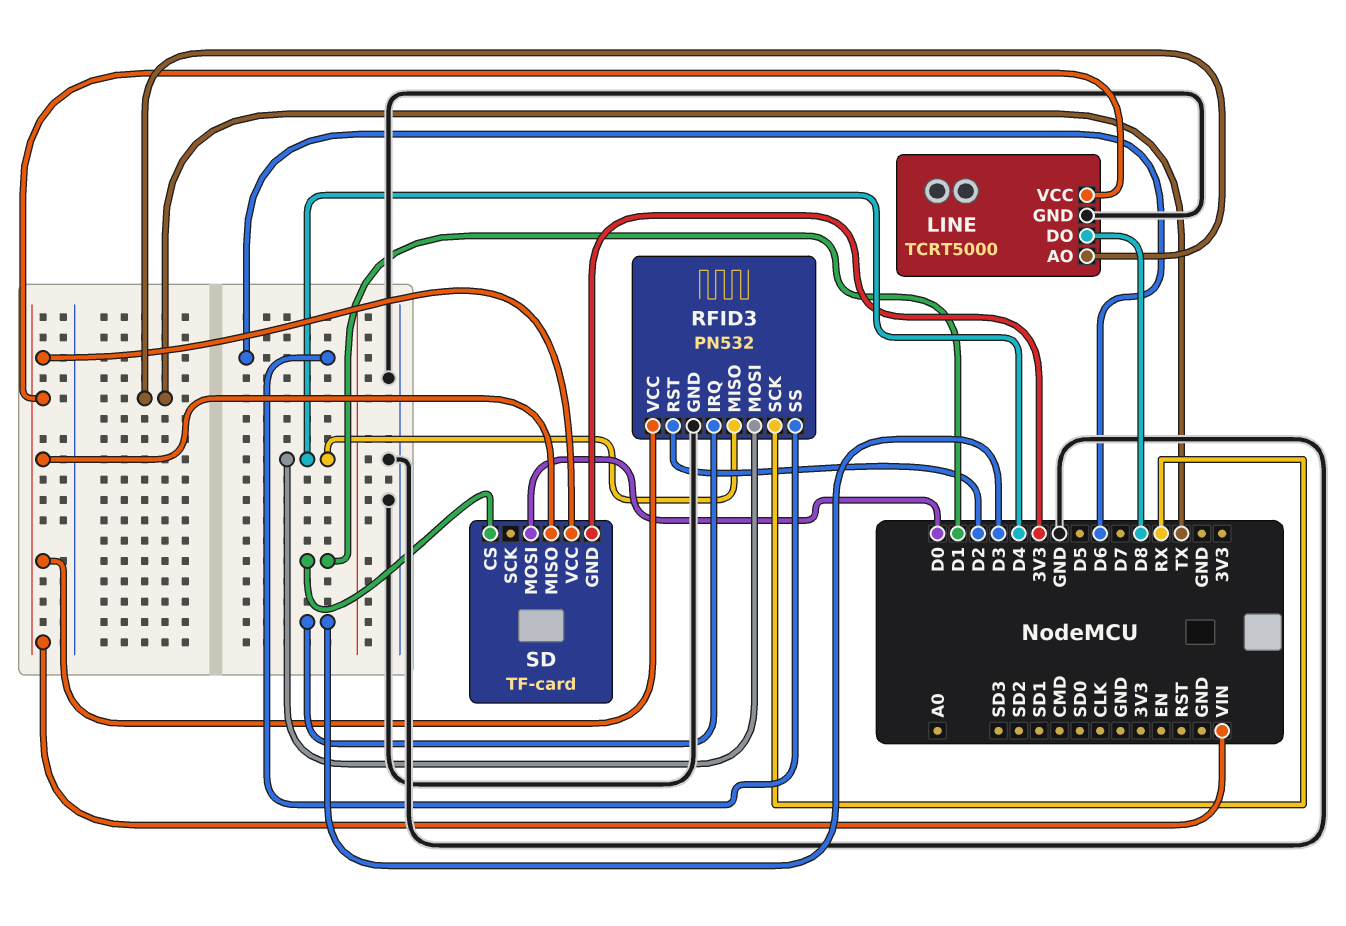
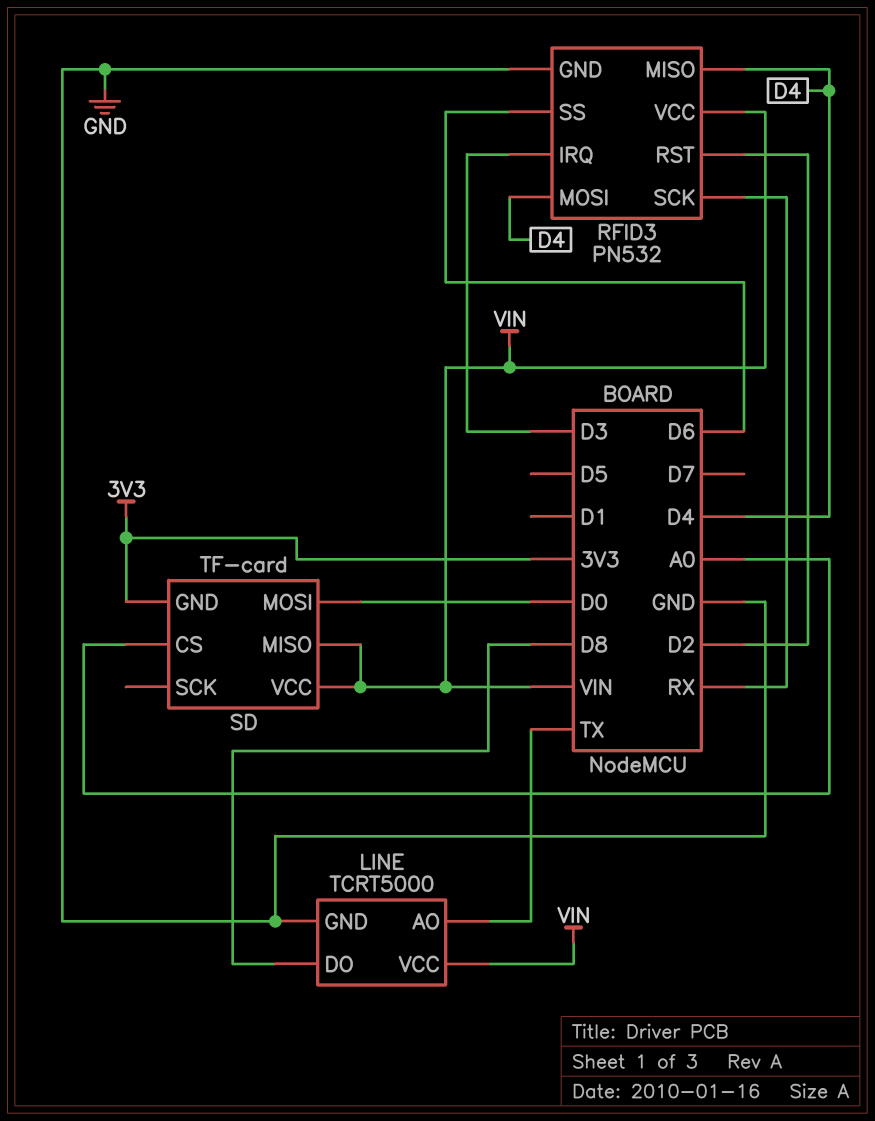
SD pin CS: D1 -> A0

